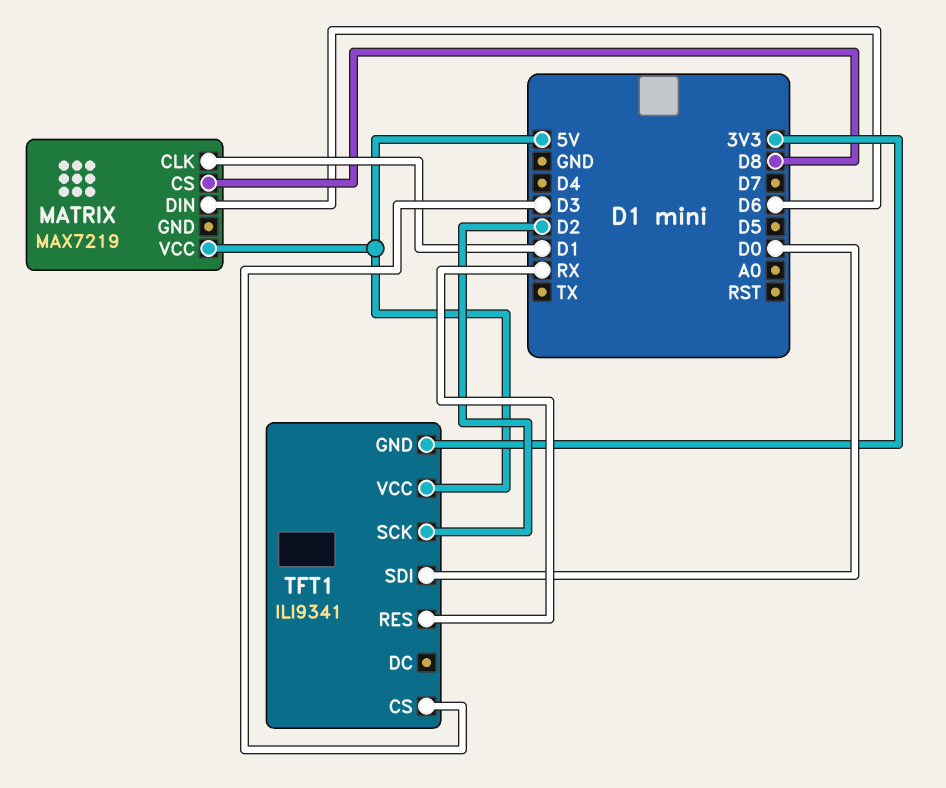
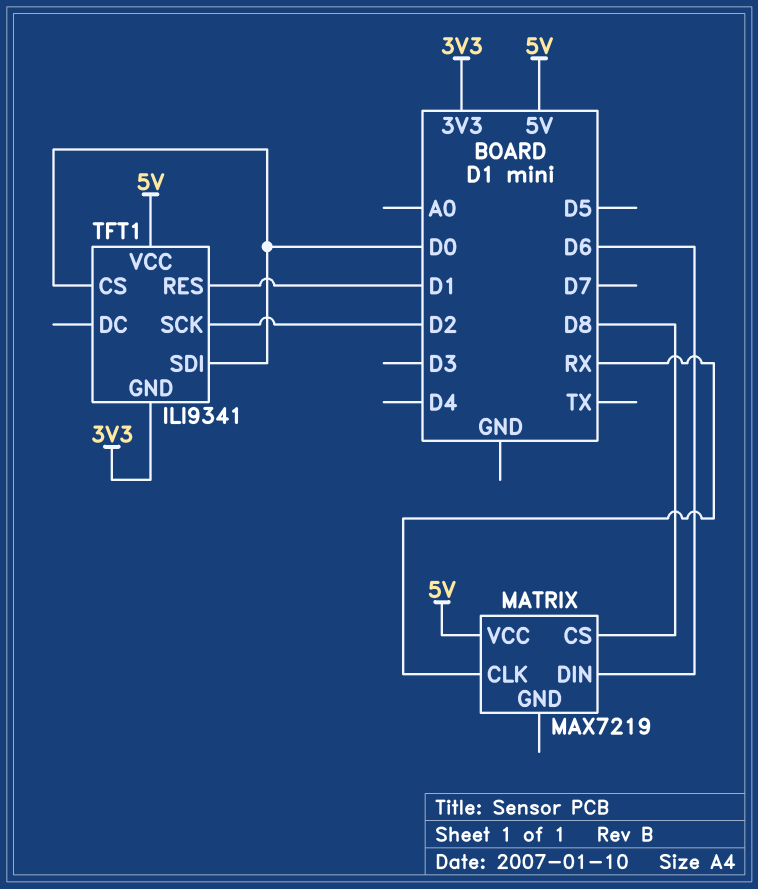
MATRIX pin CLK: D1 -> RX
TFT1 pin CS: D3 -> D0
TFT1 pin RES: RX -> D1

